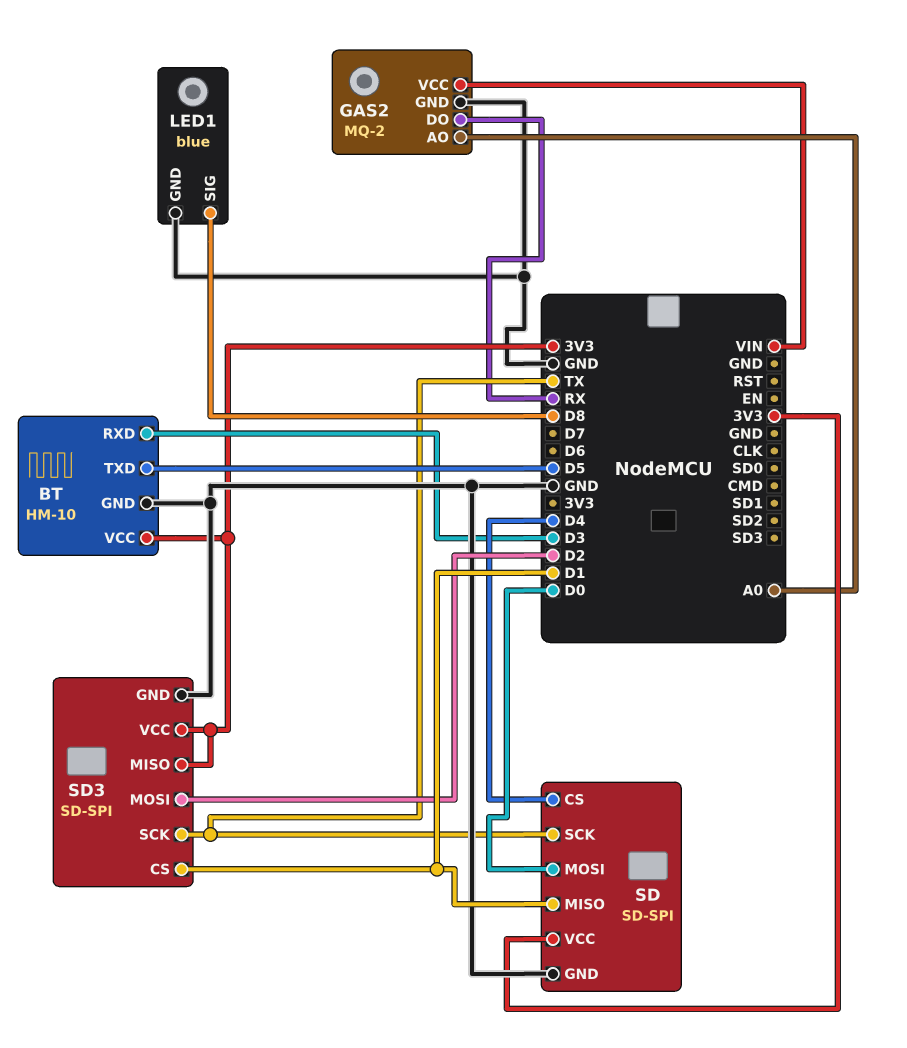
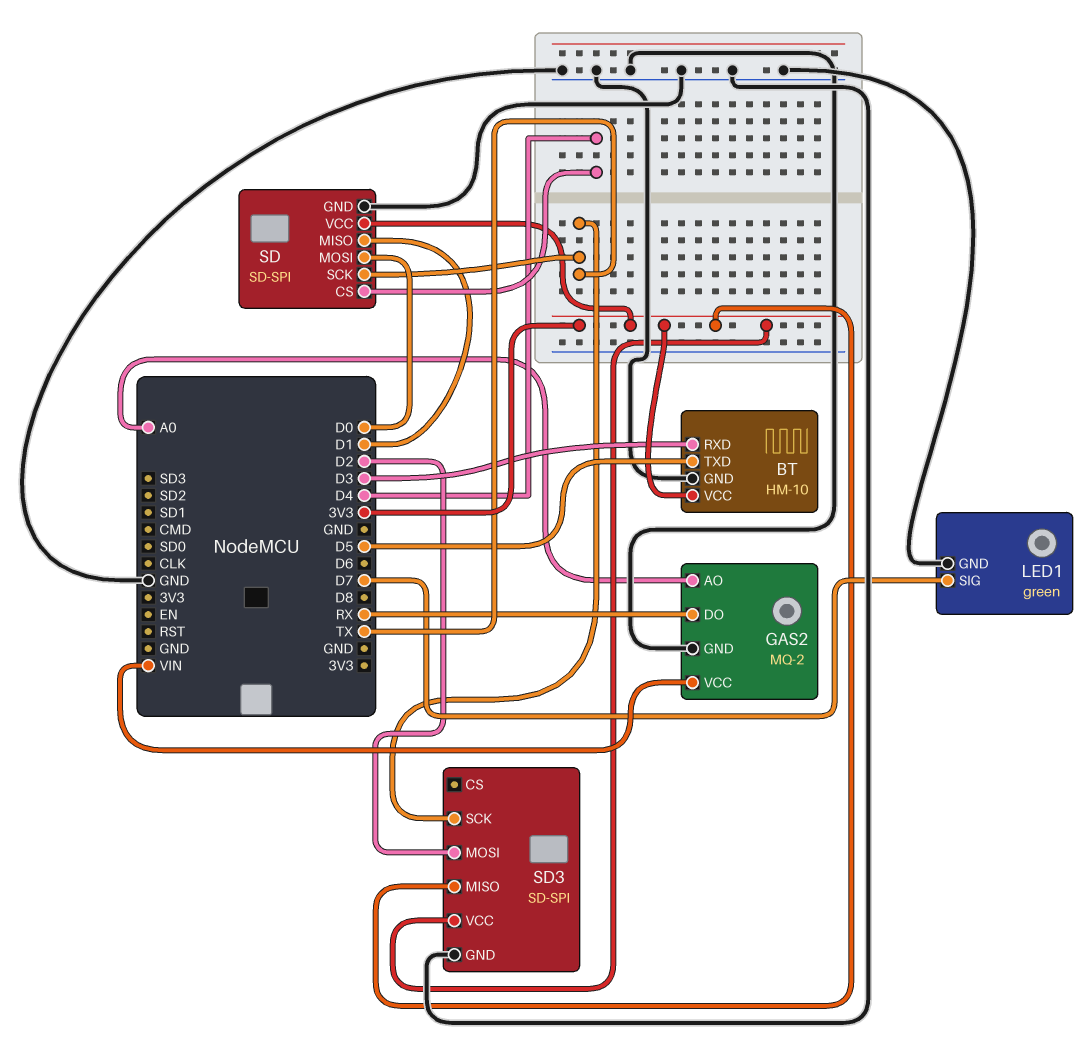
LED1: blue -> green
LED1 pin SIG: D8 -> D7
SD3 pin CS: D1 -> none

